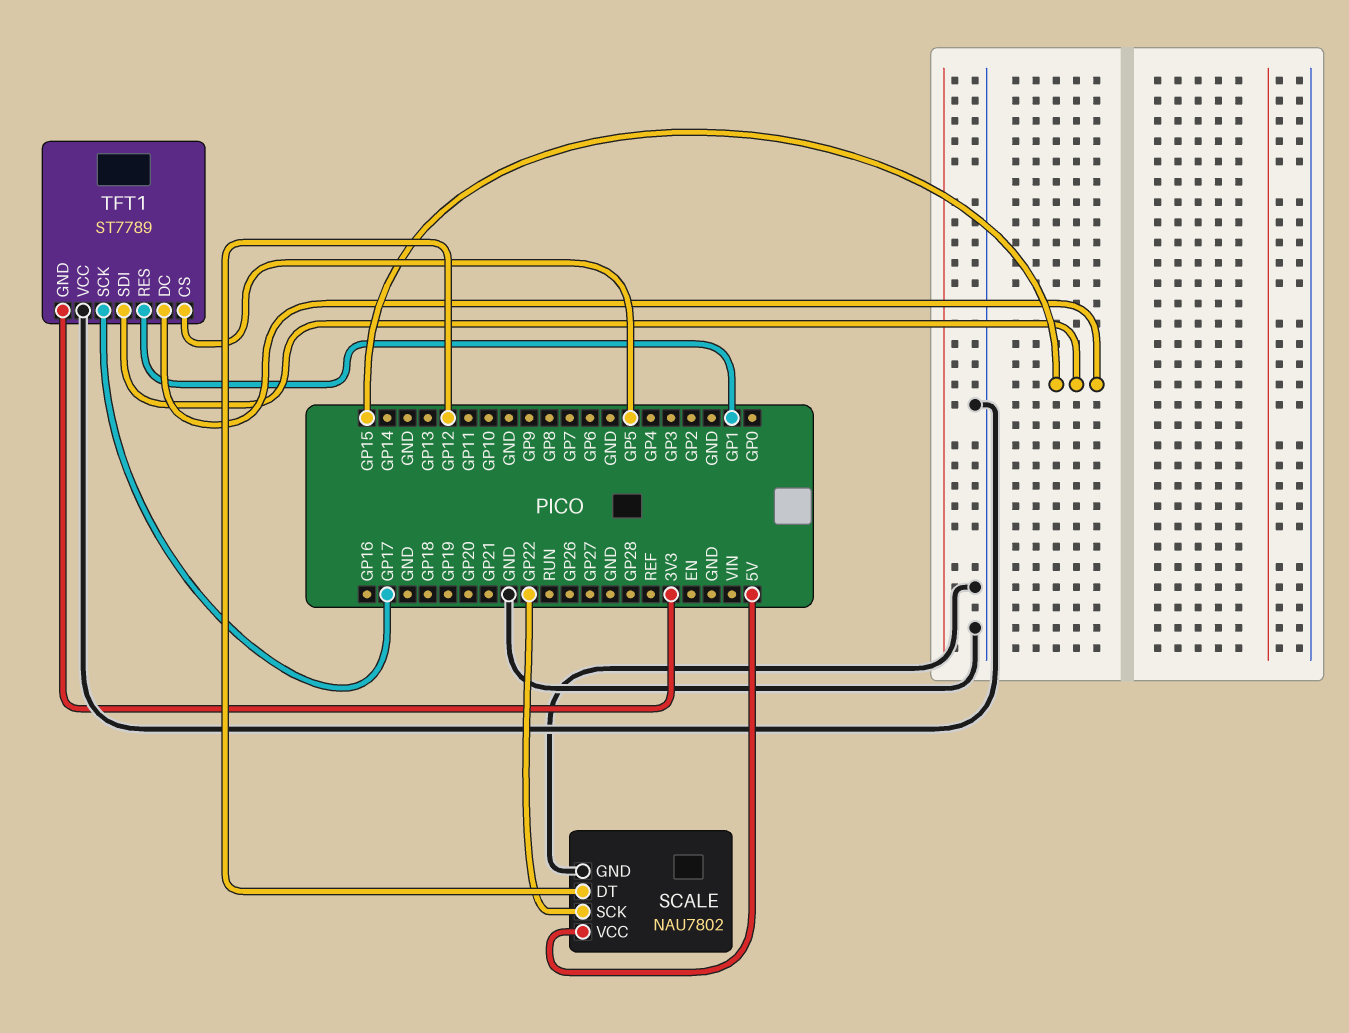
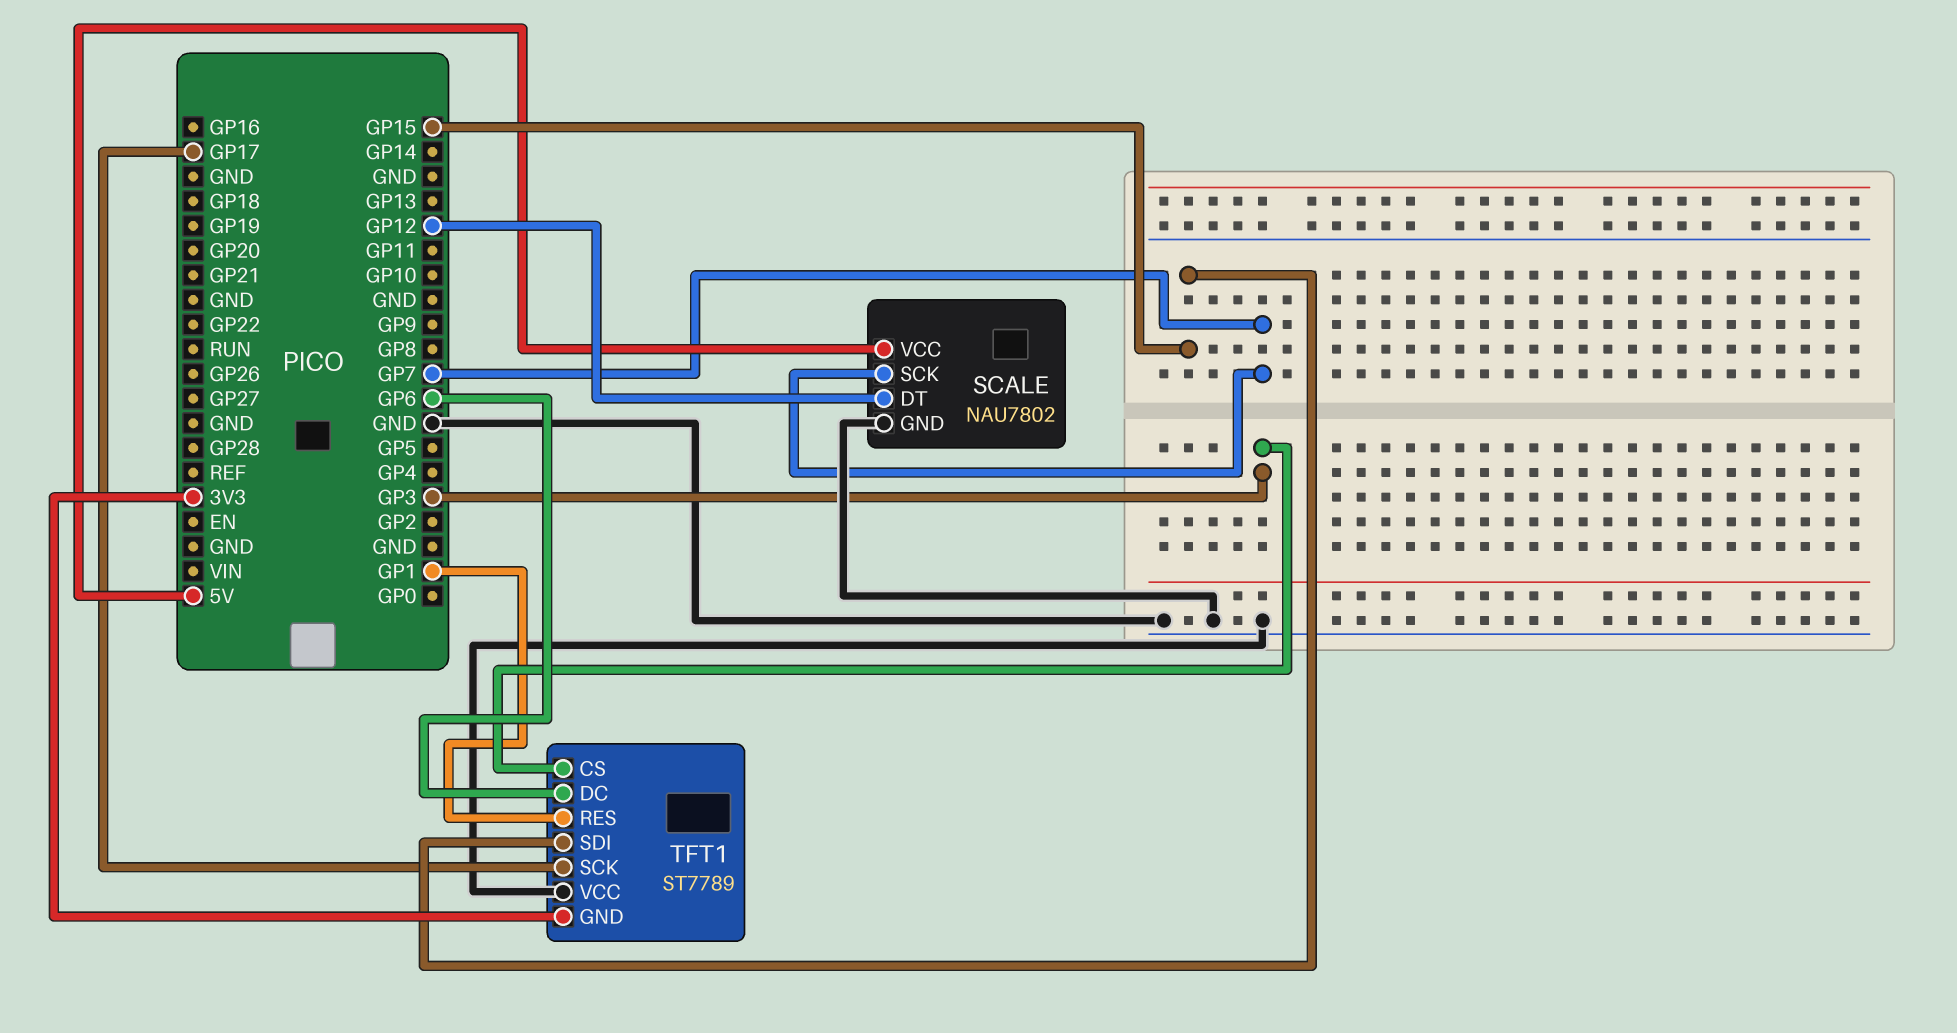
SCALE pin SCK: GP22 -> GP7
TFT1 pin CS: GP5 -> GP3
TFT1 pin DC: GP15 -> GP6

